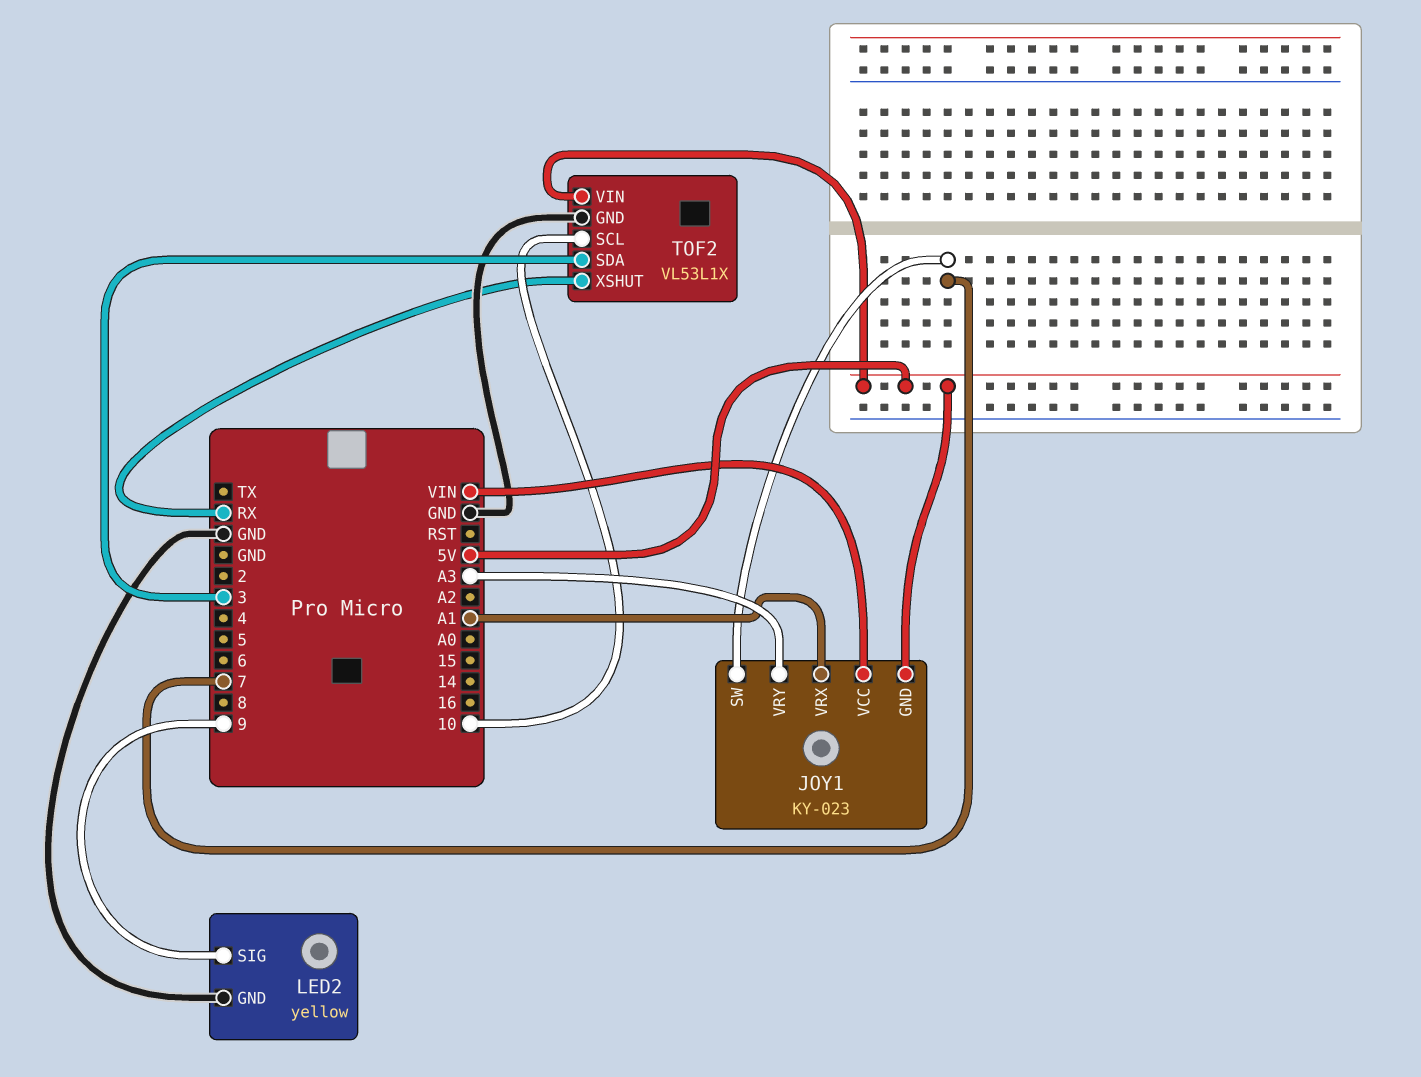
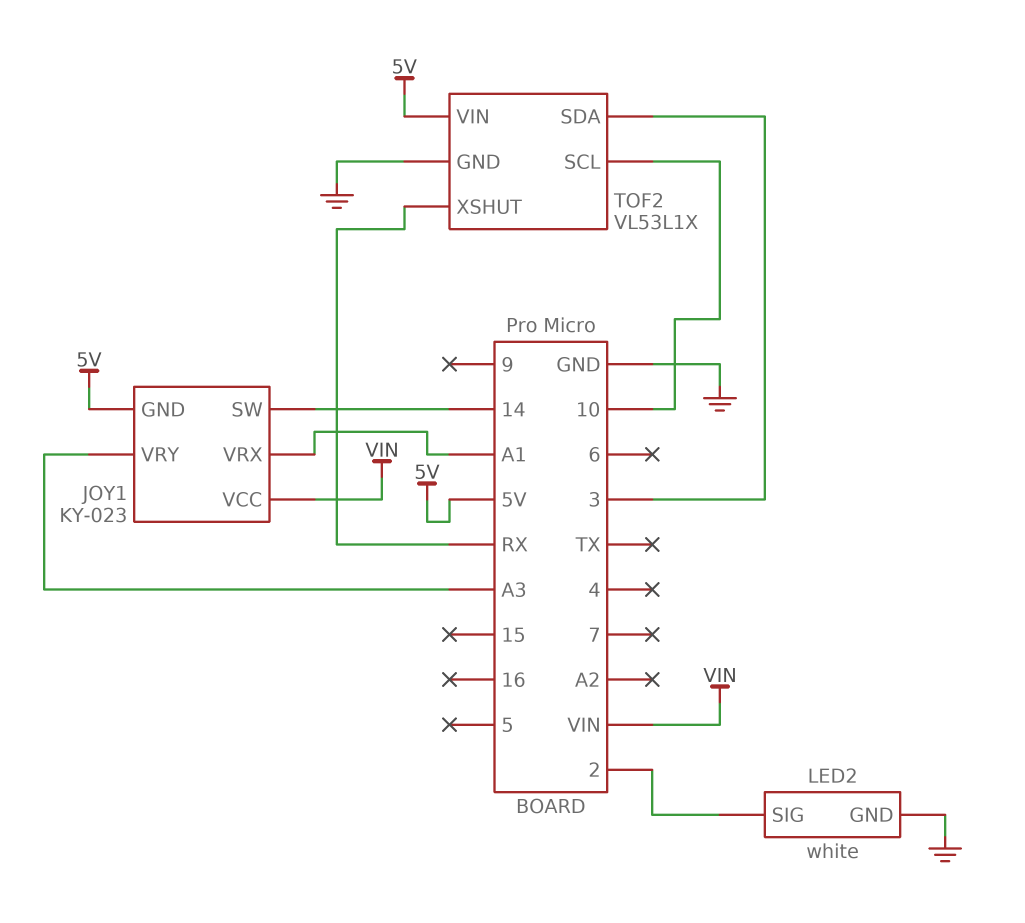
JOY1 pin SW: 7 -> 14
LED2: yellow -> white
LED2 pin SIG: 9 -> 2

